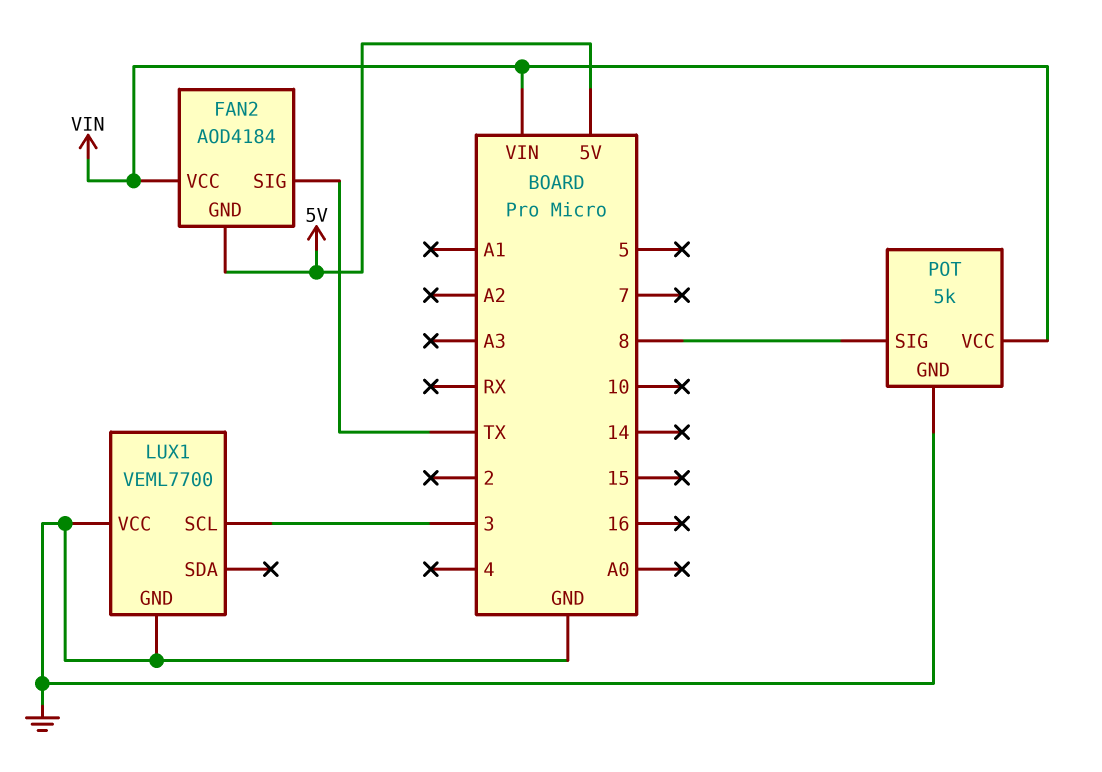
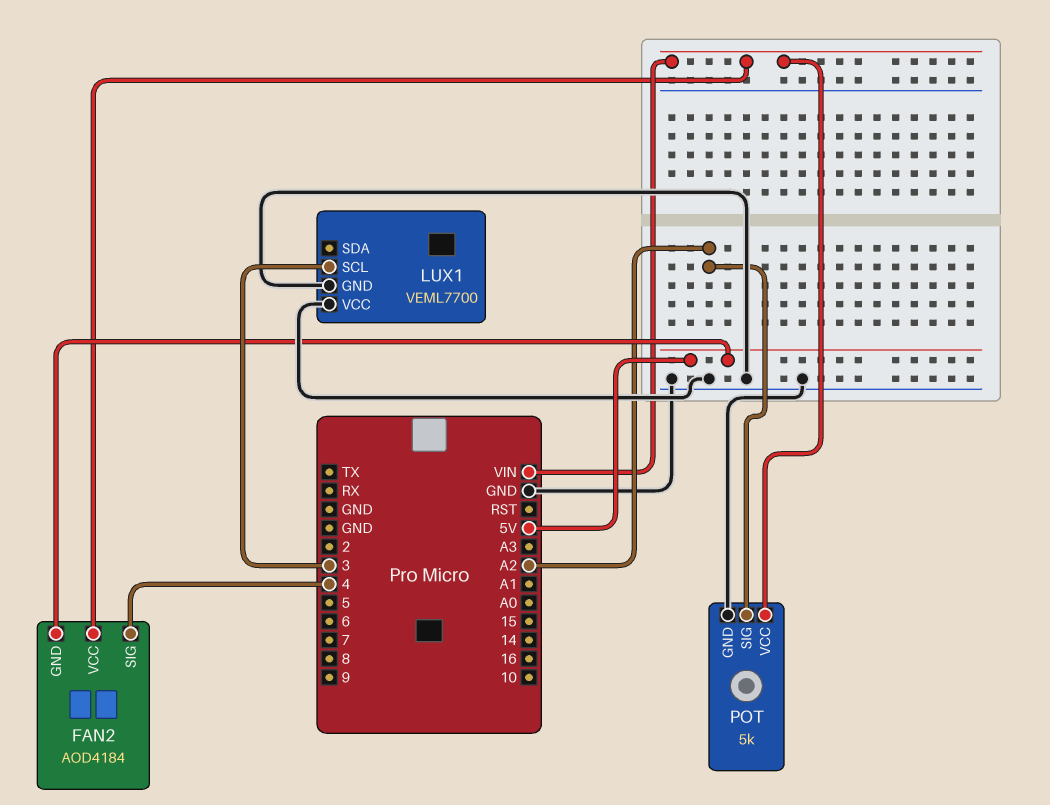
FAN2 pin SIG: TX -> 4
POT pin SIG: 8 -> A2

